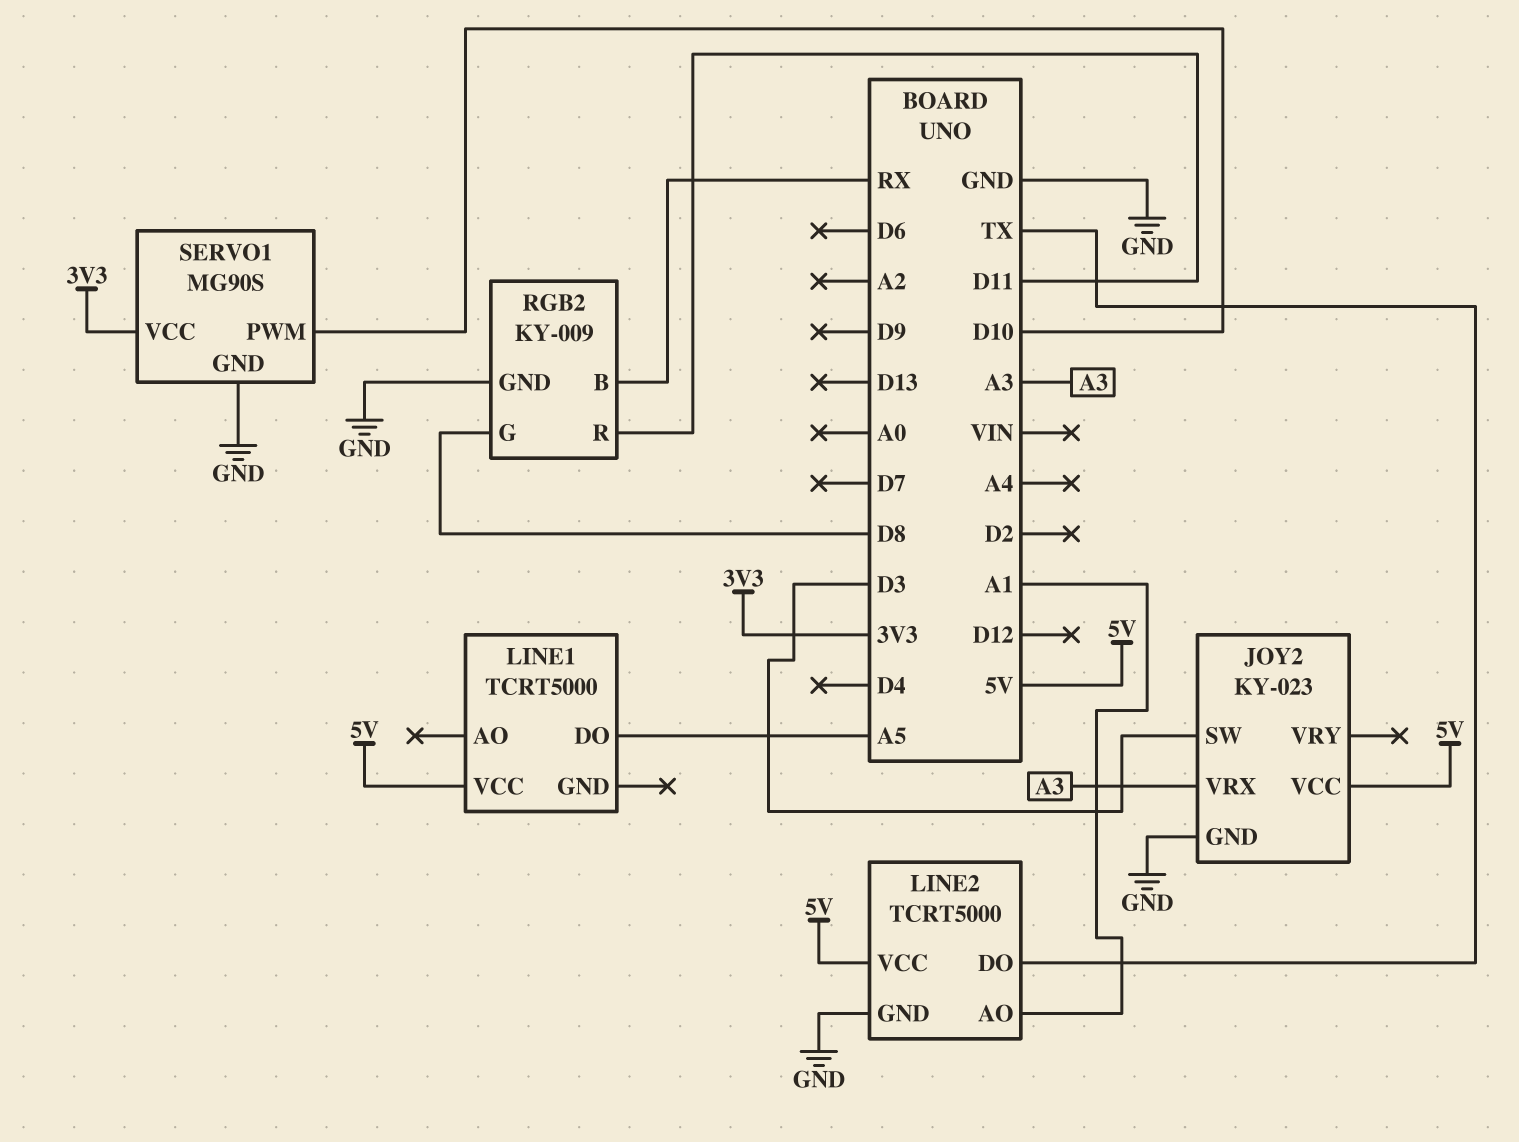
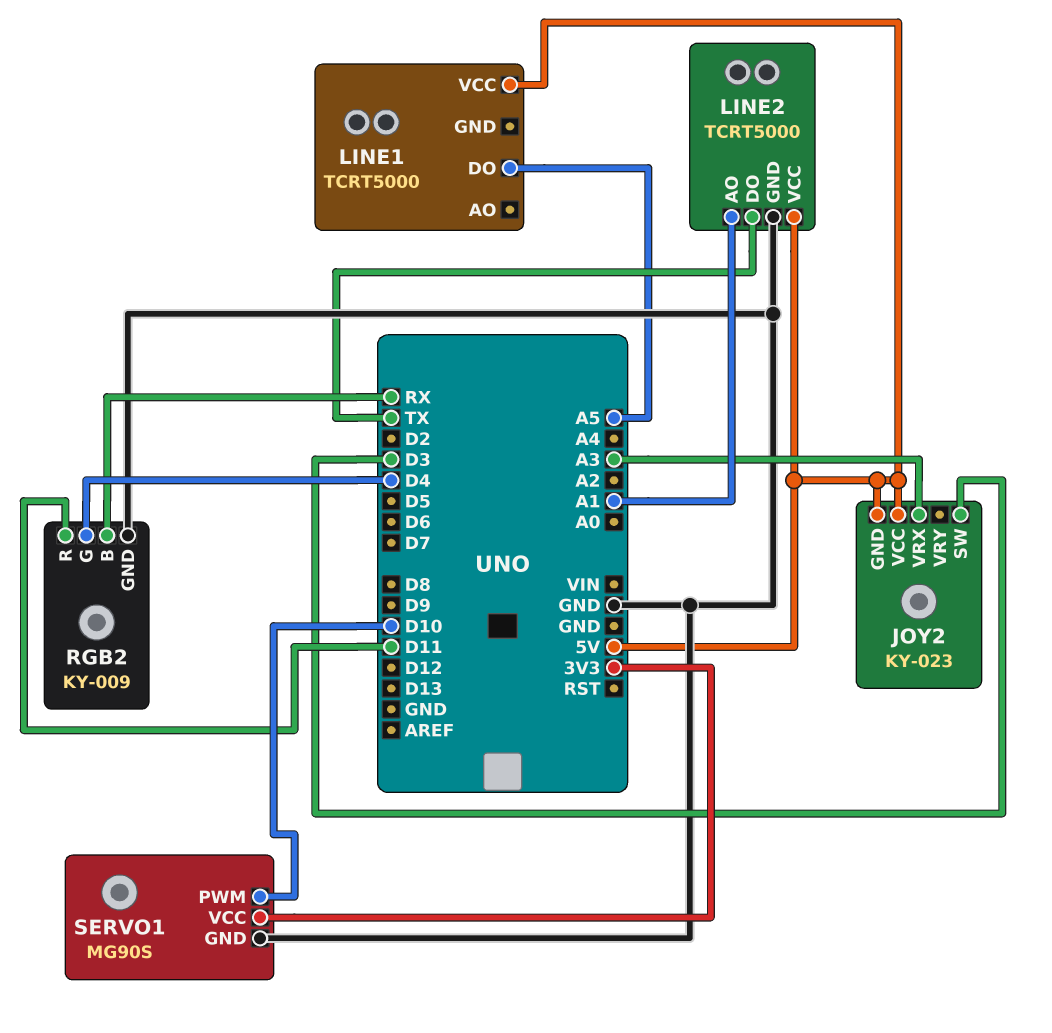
JOY2 pin GND: GND -> 5V
RGB2 pin G: D8 -> D4

